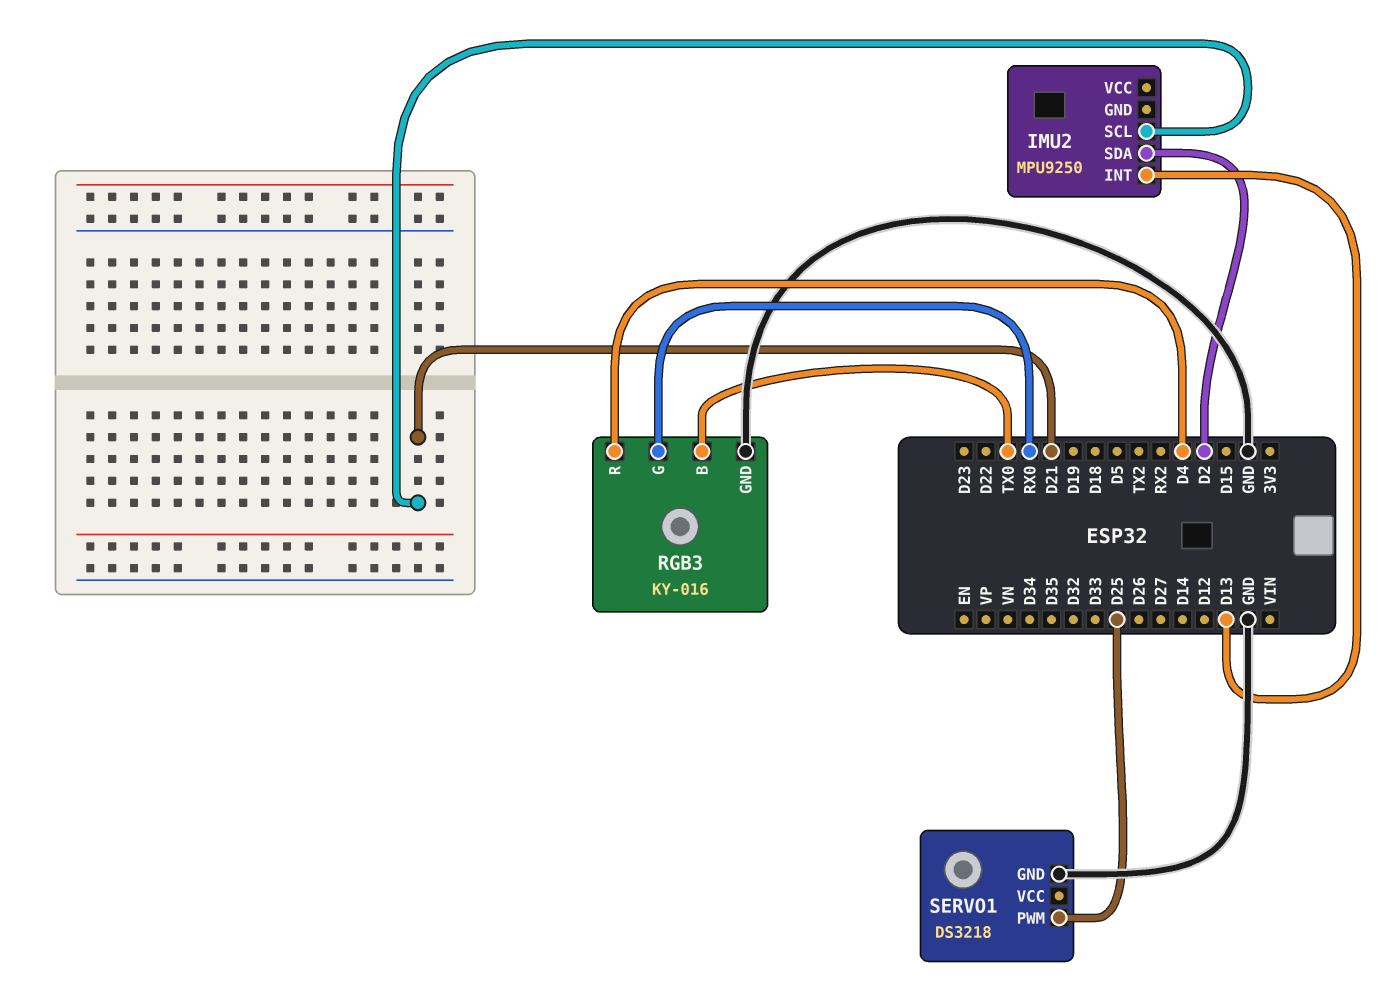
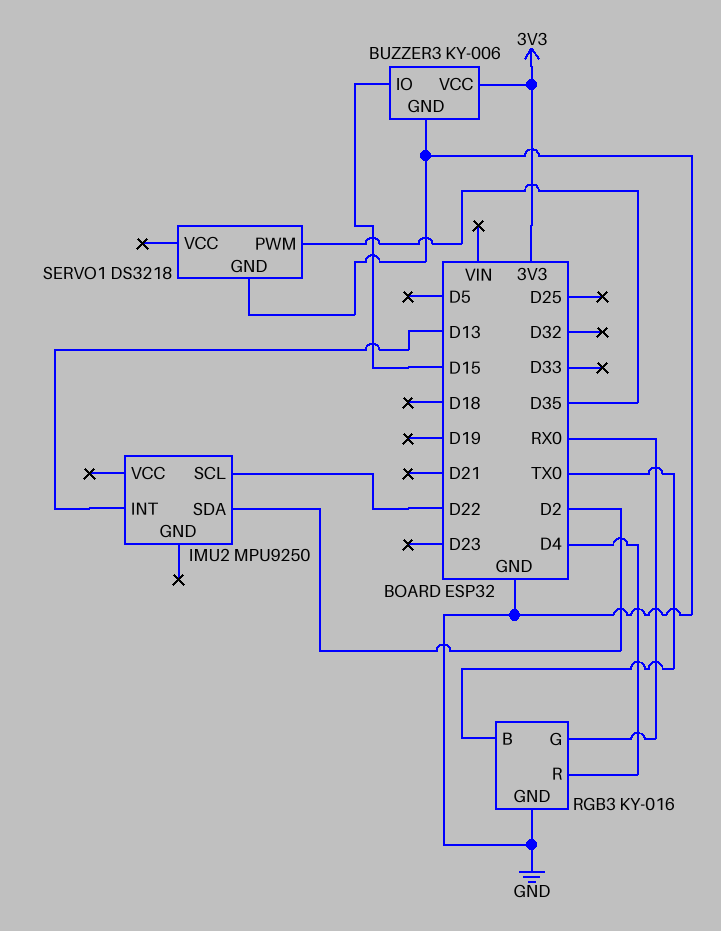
BUZZER3: none -> KY-006
BUZZER3 pin GND: none -> GND
BUZZER3 pin IO: none -> D15
BUZZER3 pin VCC: none -> 3V3
IMU2 pin SCL: D21 -> D22
SERVO1 pin PWM: D25 -> D35

